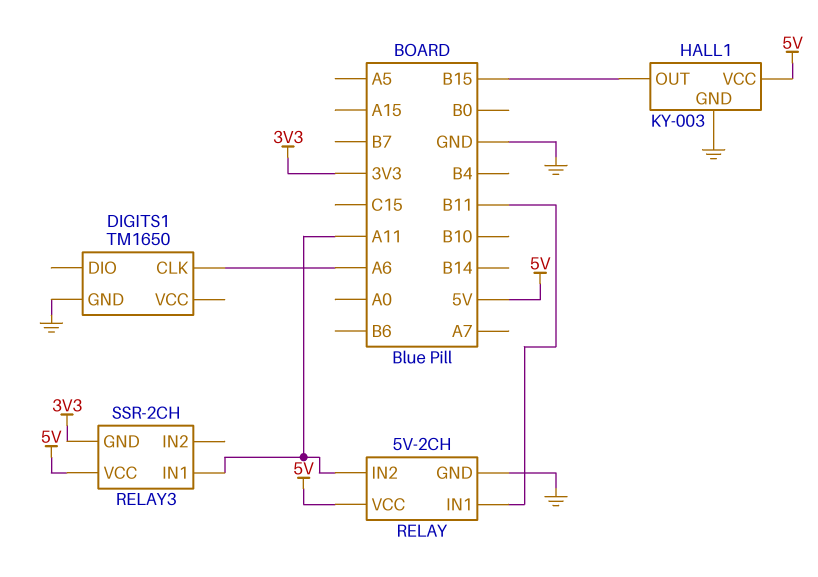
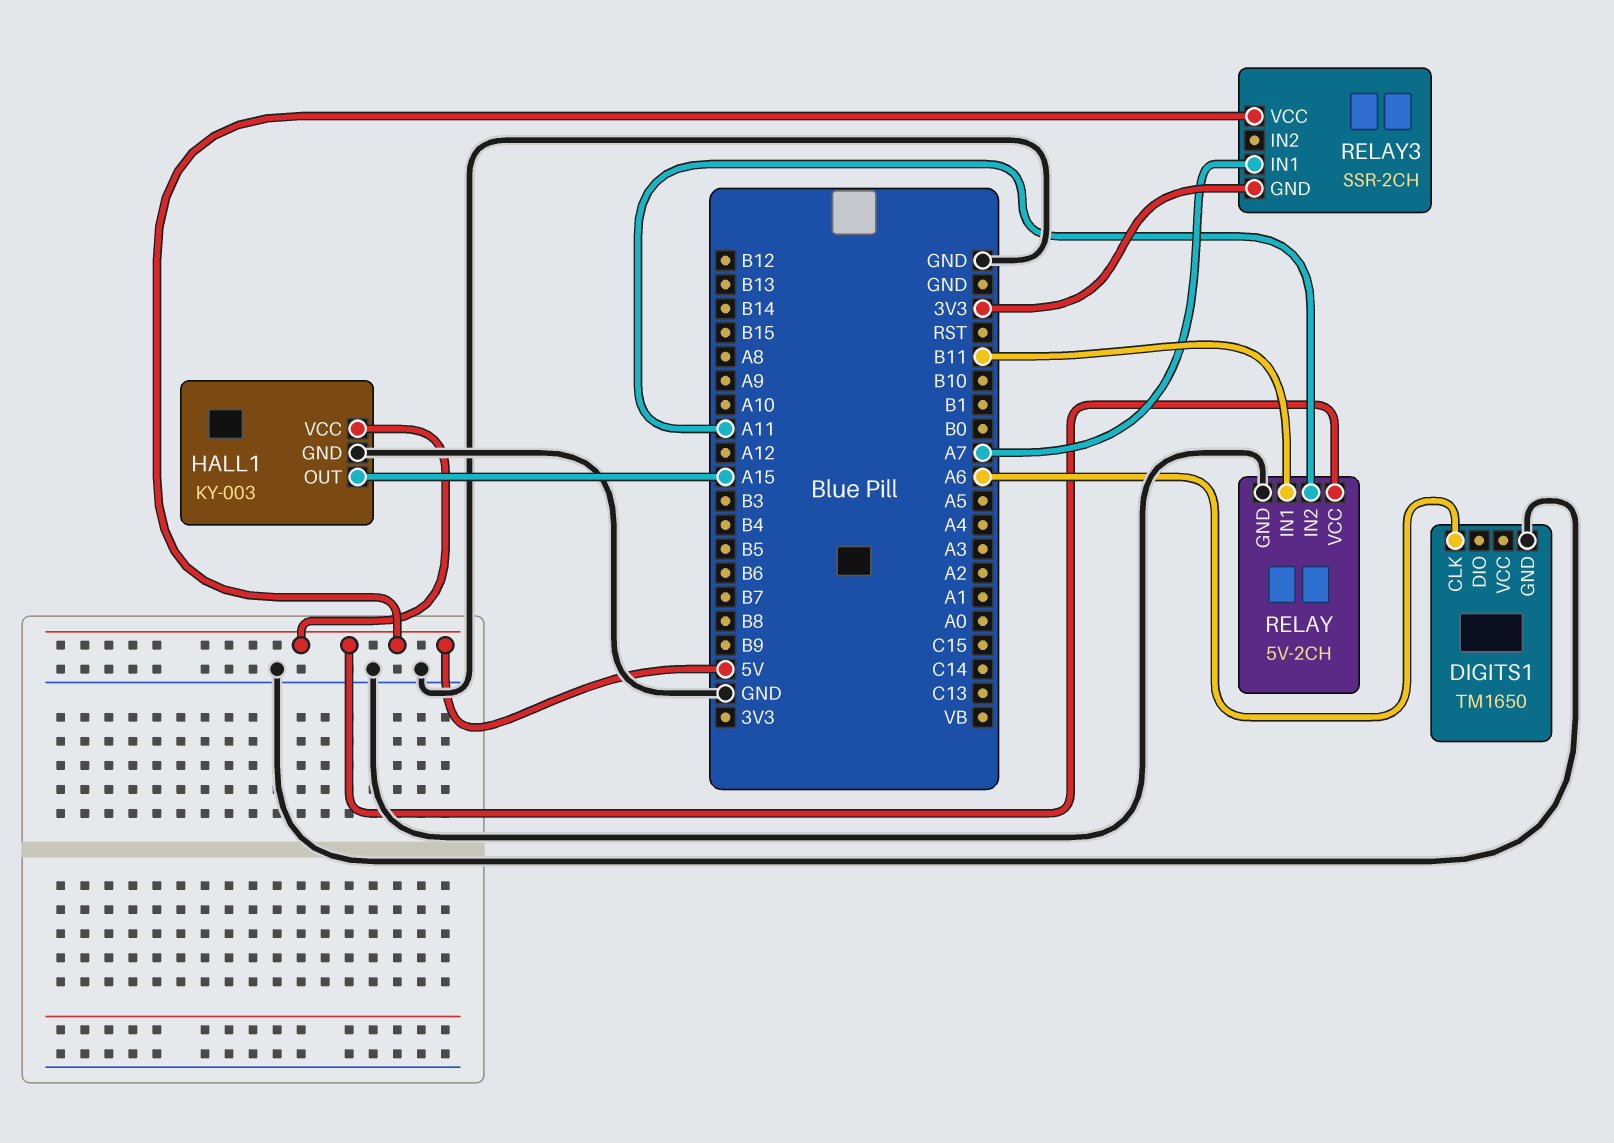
HALL1 pin OUT: B15 -> A15
RELAY3 pin IN1: A11 -> A7

